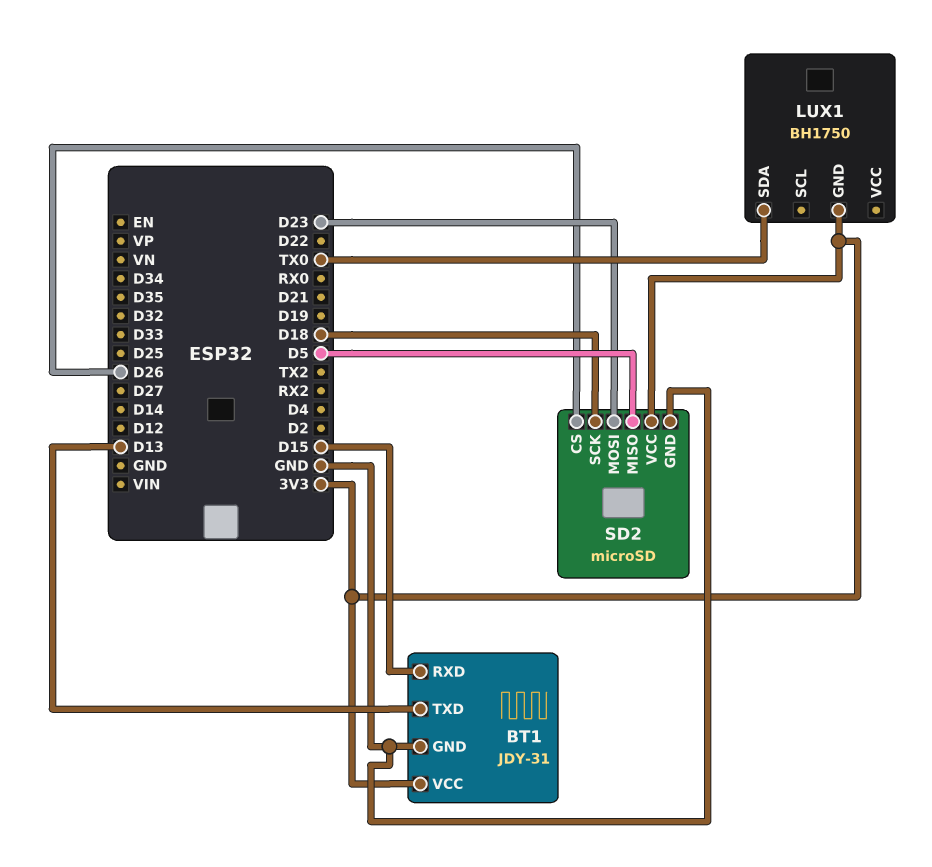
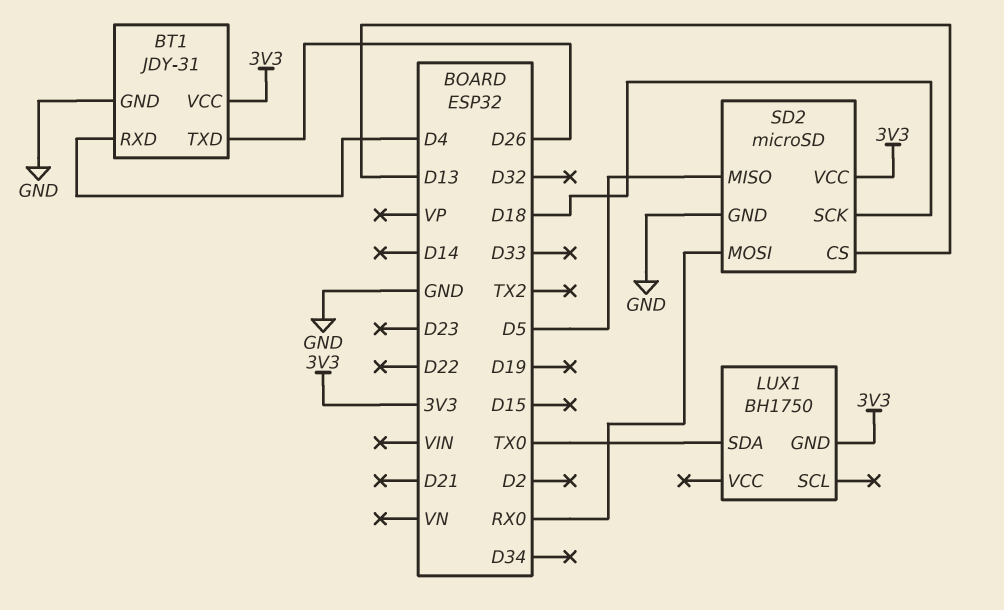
BT1 pin RXD: D15 -> D4
BT1 pin TXD: D13 -> D26
SD2 pin CS: D26 -> D13
SD2 pin MOSI: D23 -> RX0

